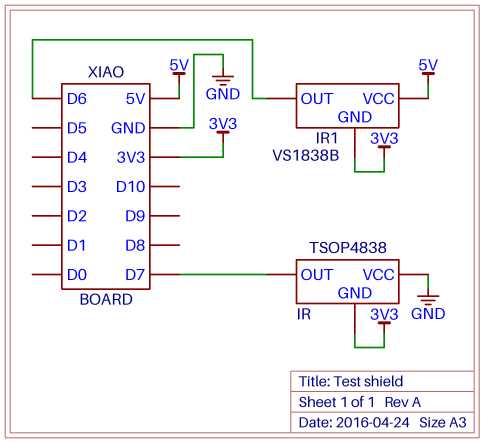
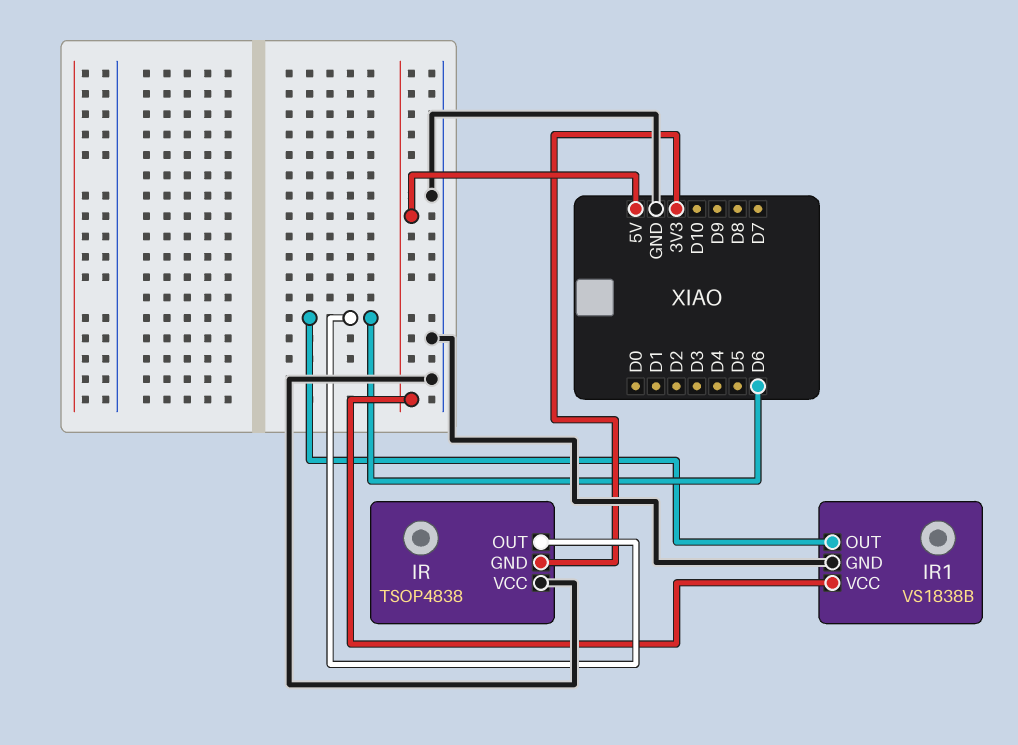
IR pin OUT: D7 -> D6
IR1 pin GND: 3V3 -> GND

